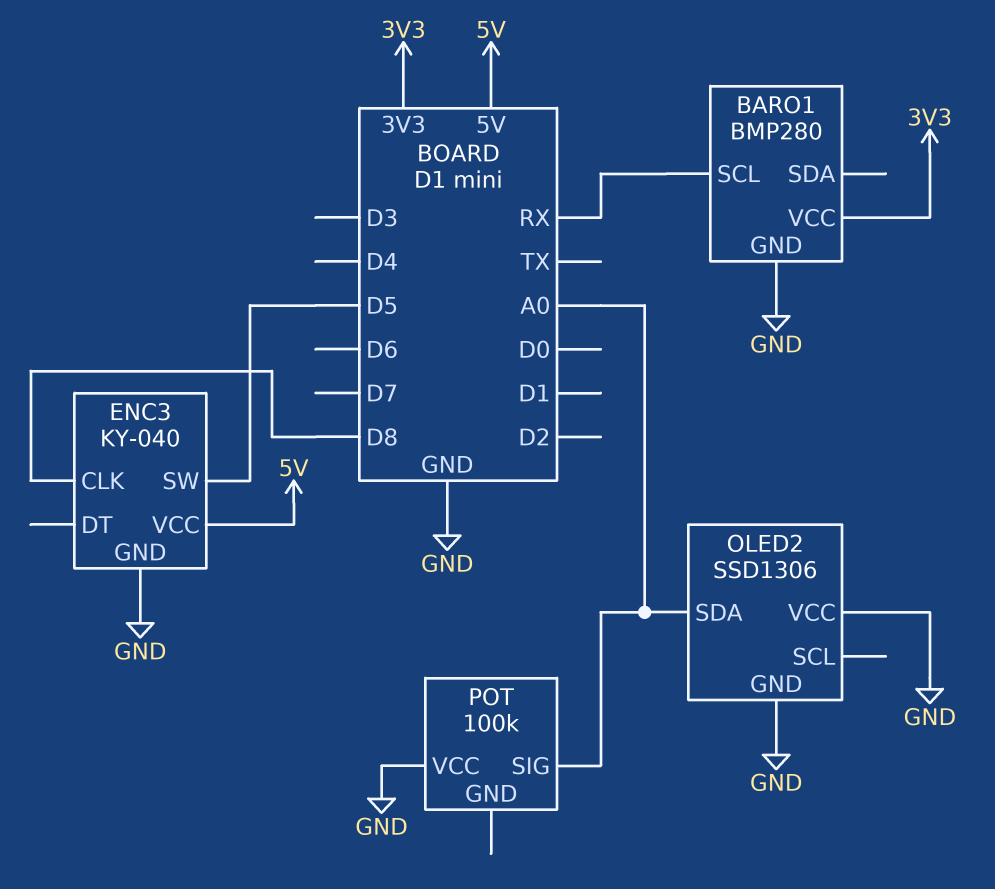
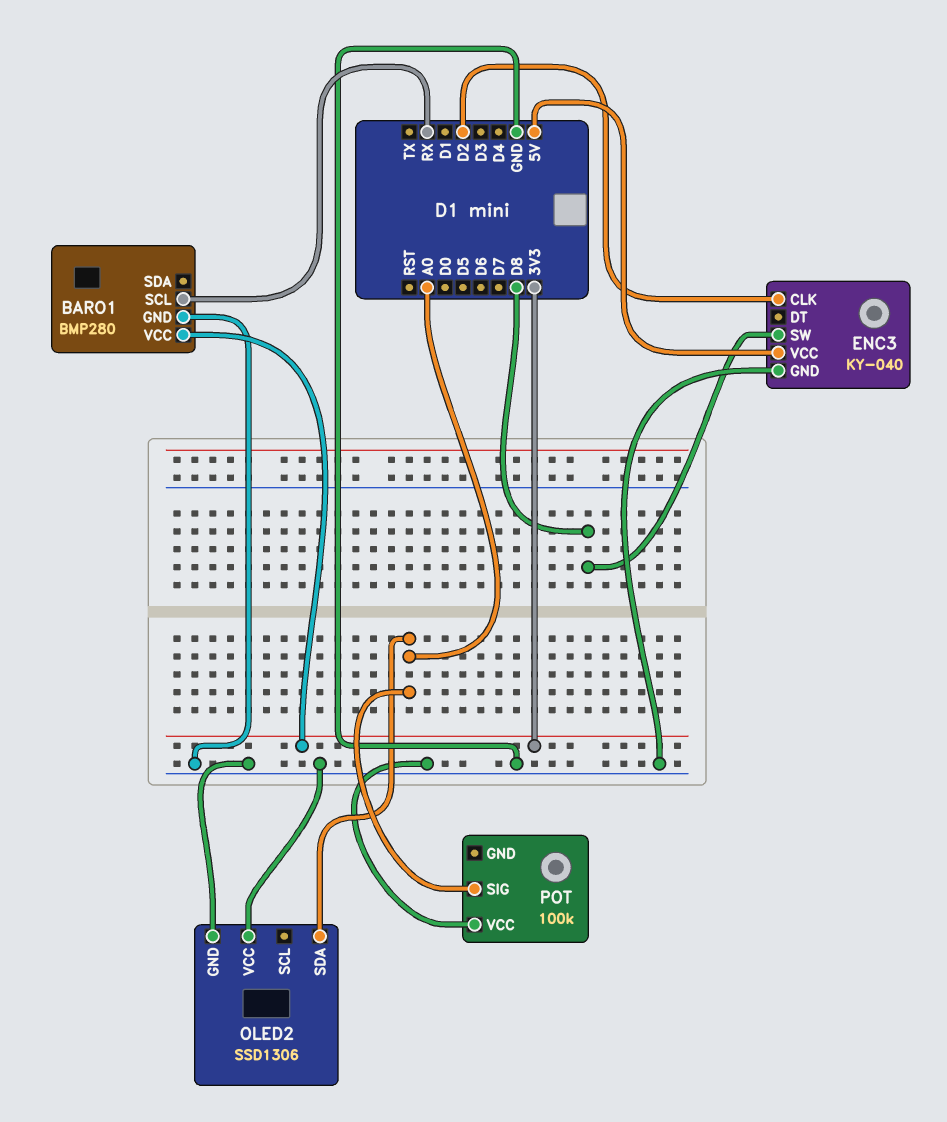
ENC3 pin CLK: D8 -> D2
ENC3 pin SW: D5 -> D8

